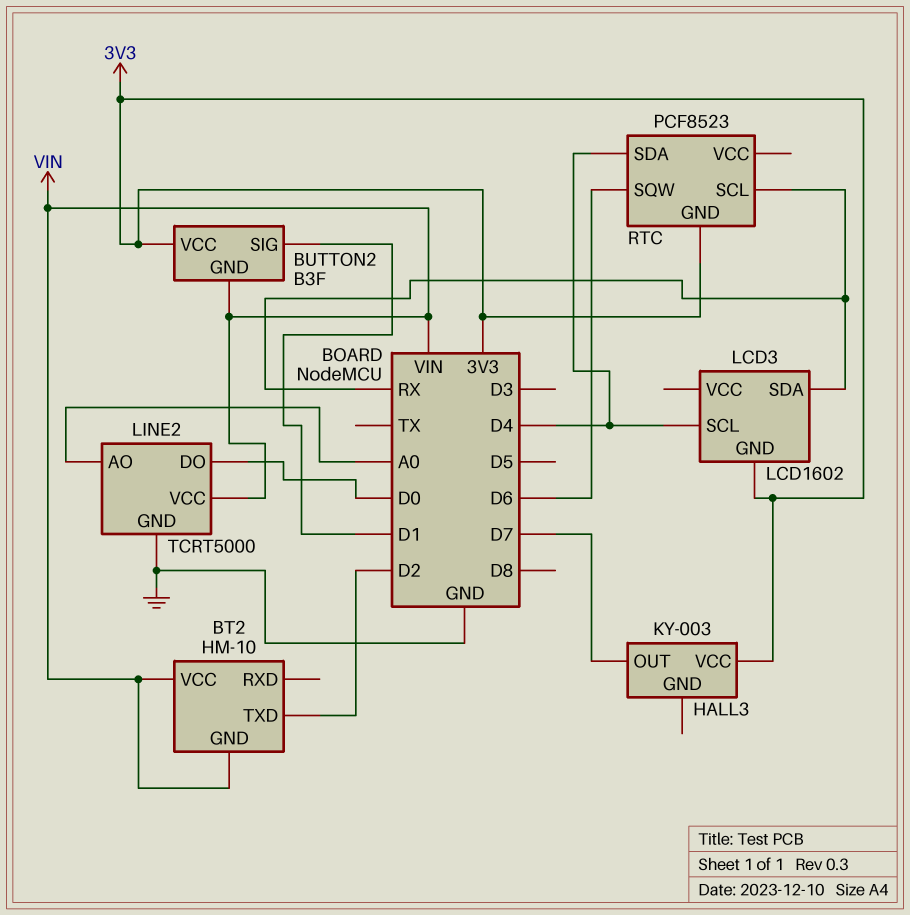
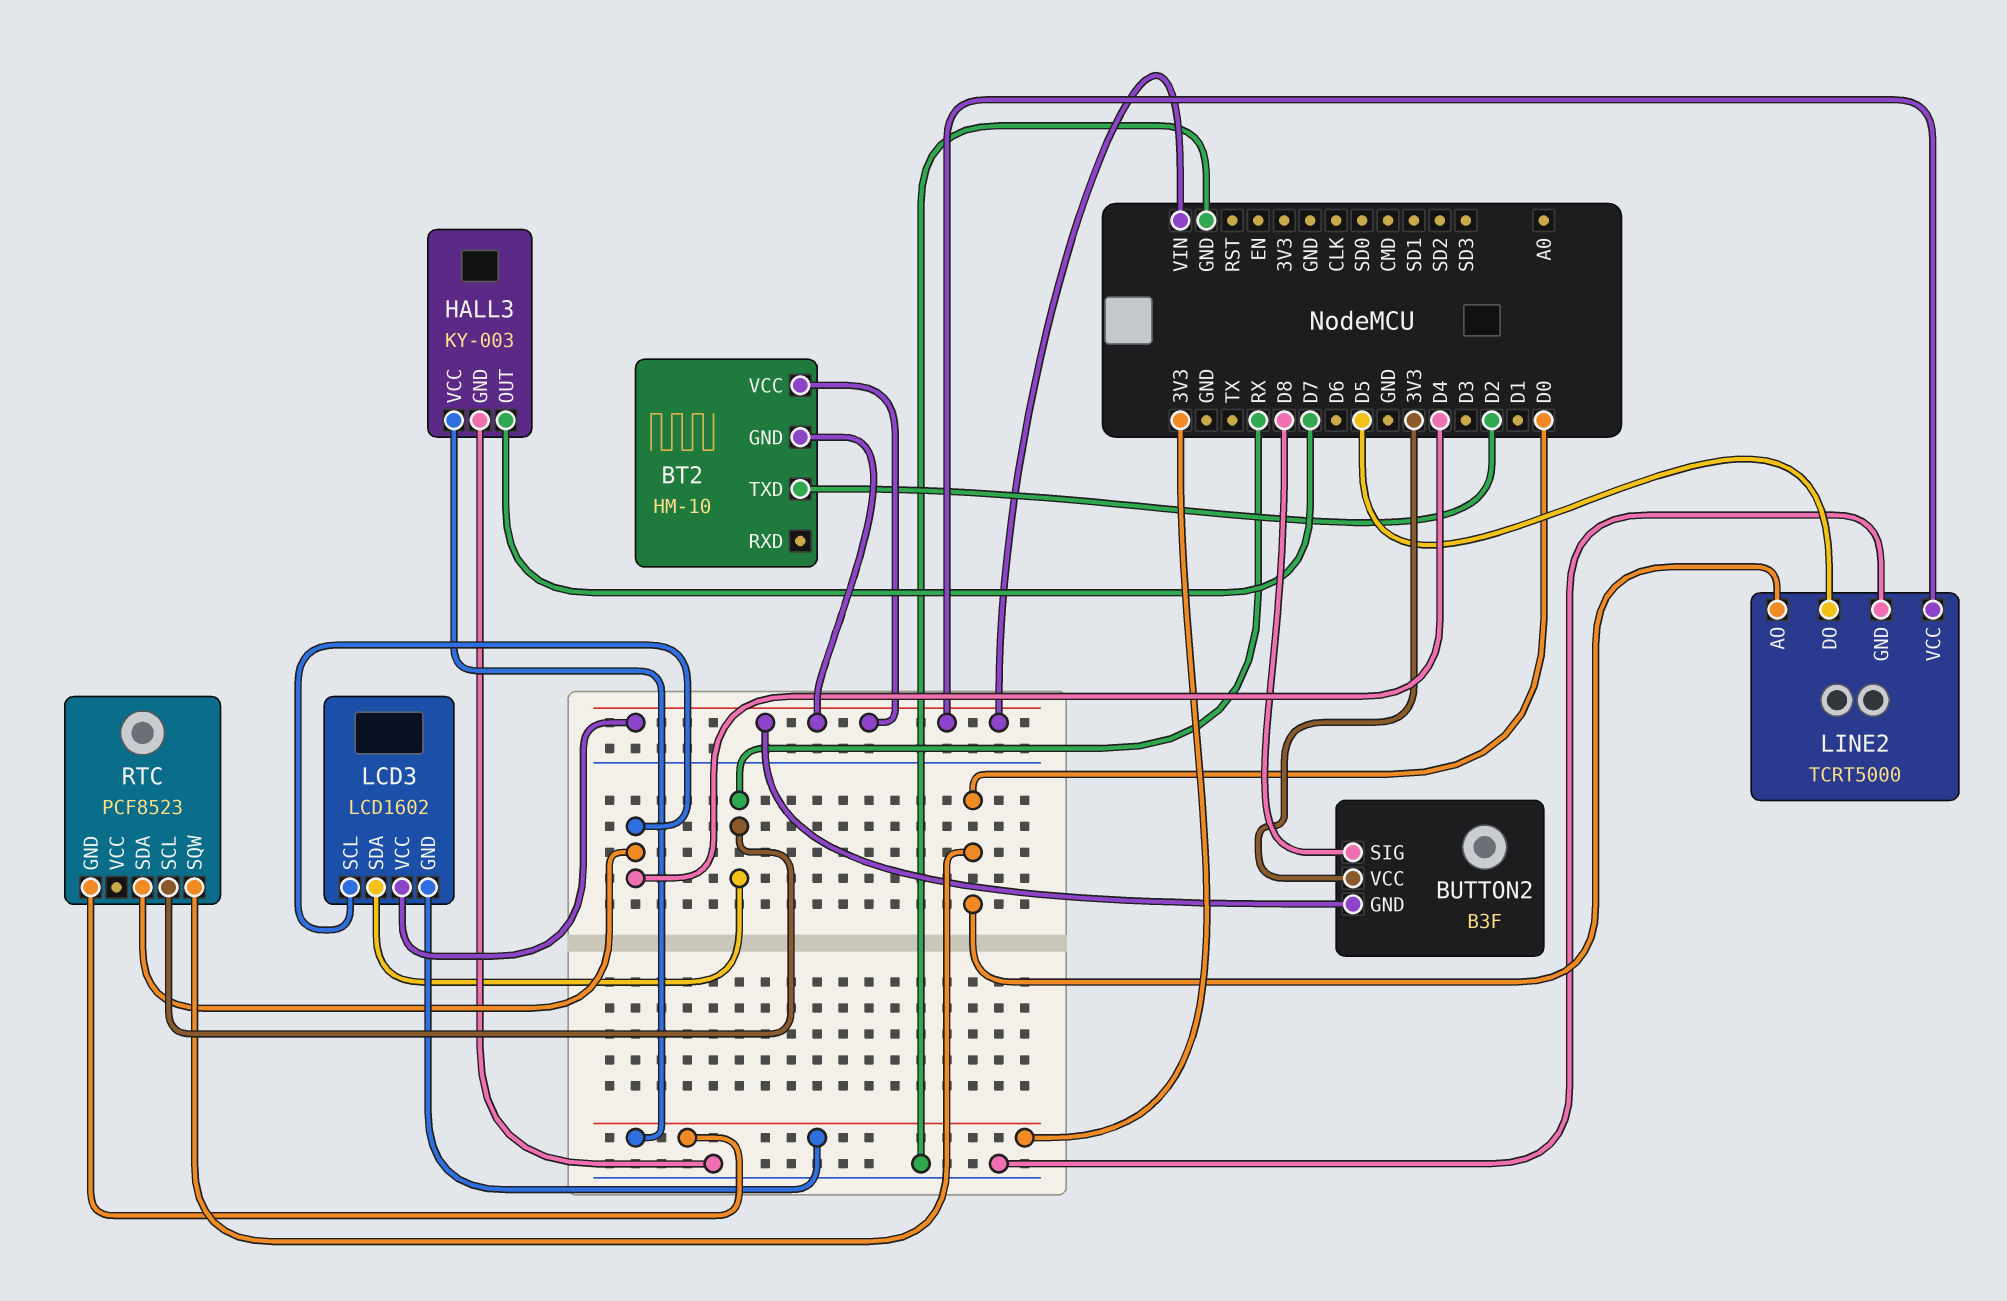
BUTTON2 pin SIG: D1 -> D8
HALL3 pin GND: none -> GND
LCD3 pin VCC: none -> VIN
LINE2 pin AO: A0 -> D0
LINE2 pin DO: D0 -> D5
RTC pin SQW: D6 -> D0

